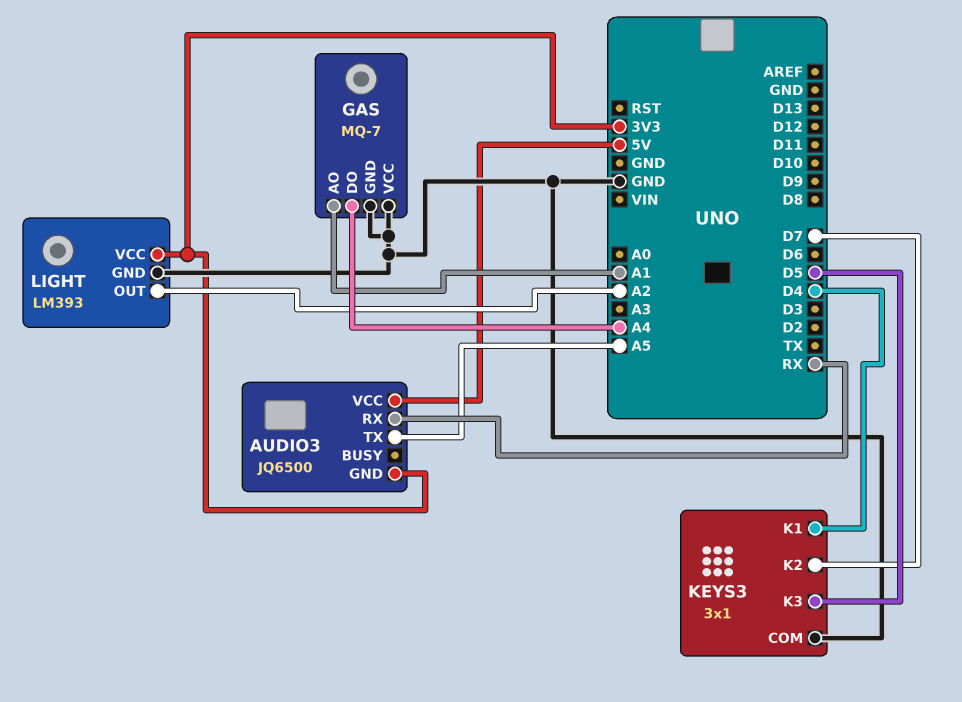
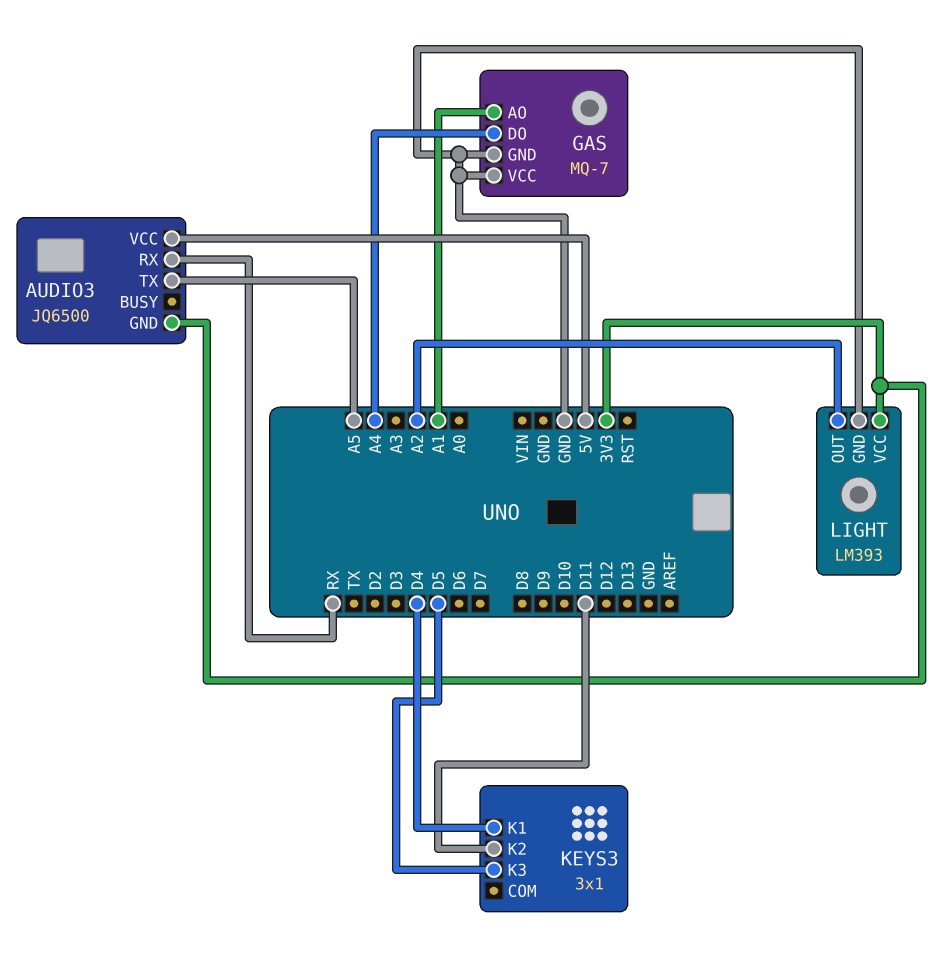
KEYS3 pin COM: GND -> none
KEYS3 pin K2: D7 -> D11

